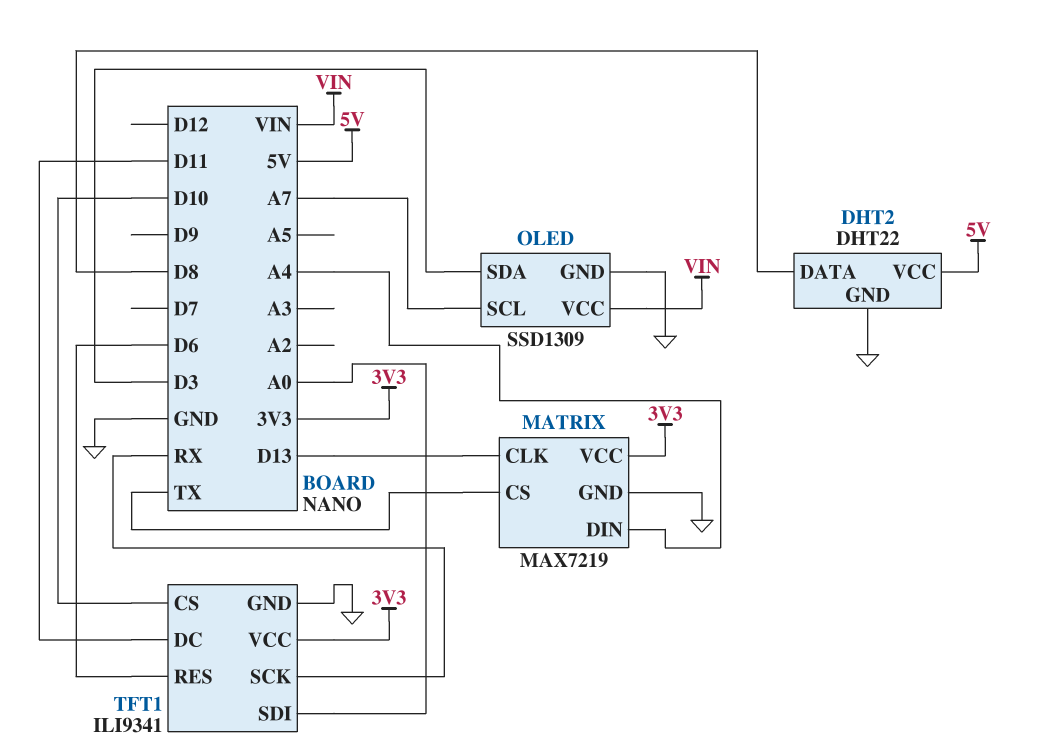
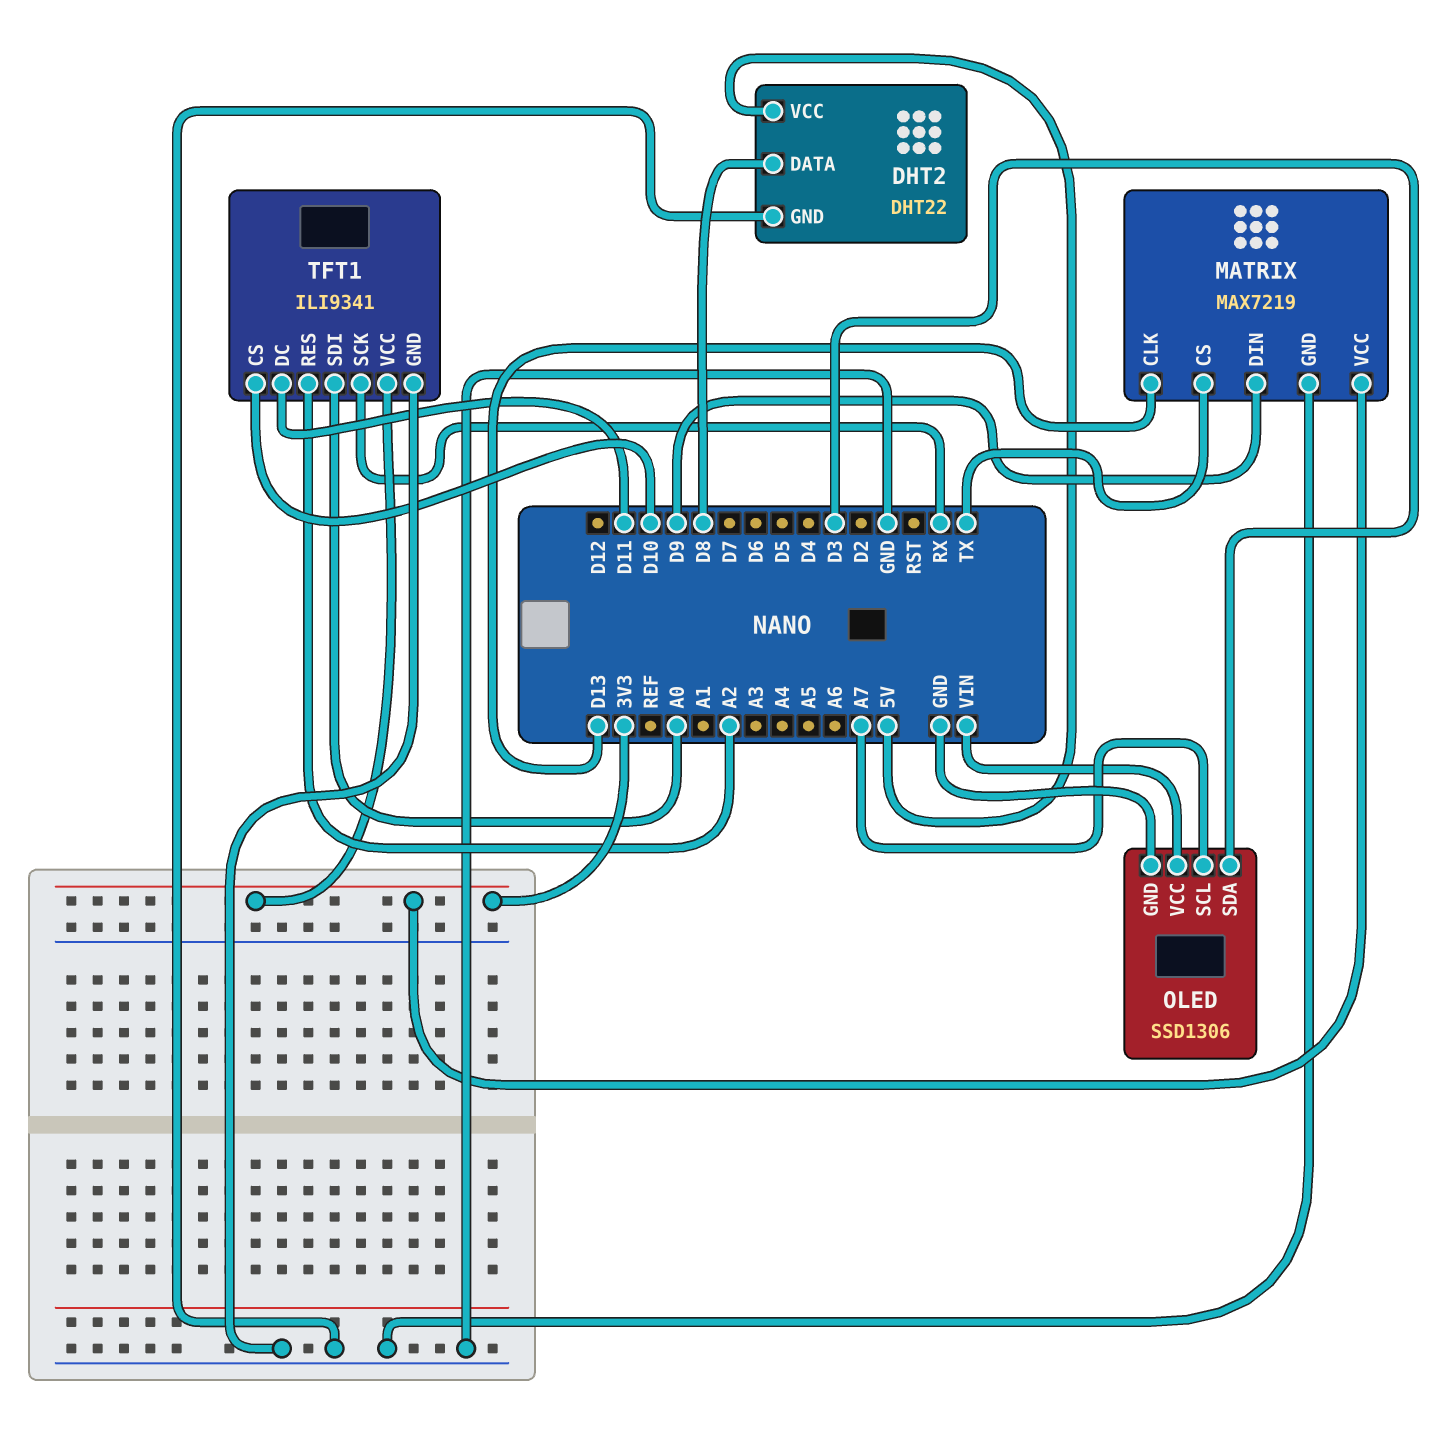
MATRIX pin DIN: A4 -> D9
OLED: SSD1309 -> SSD1306
TFT1 pin RES: D6 -> A2

